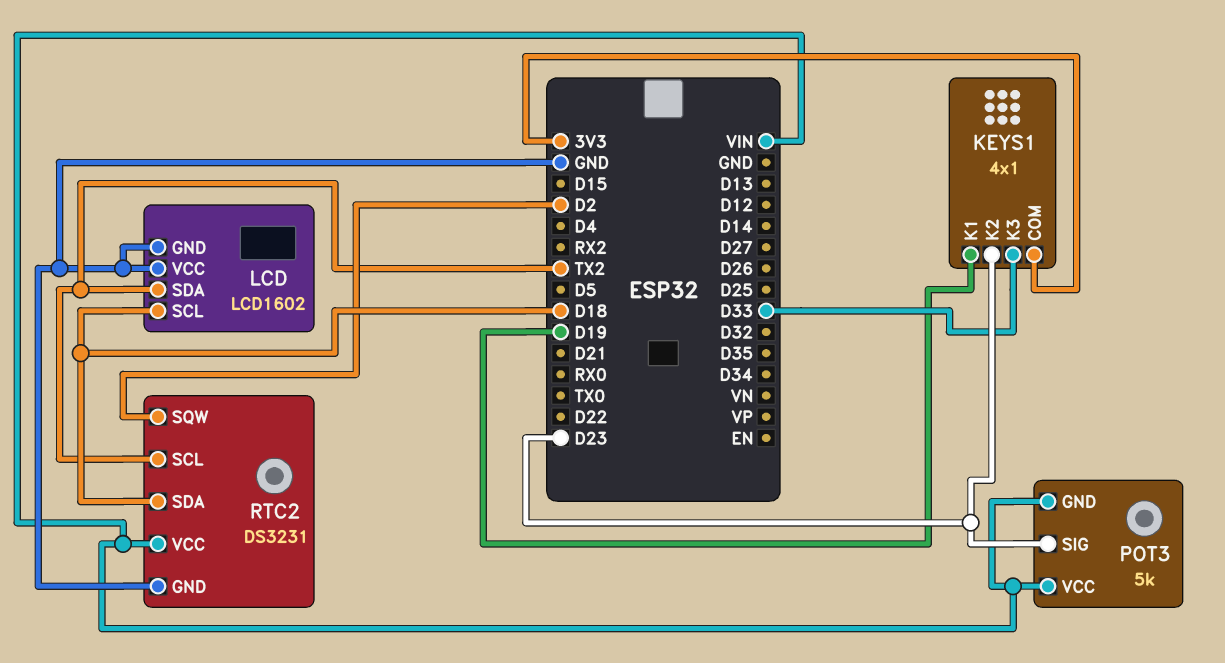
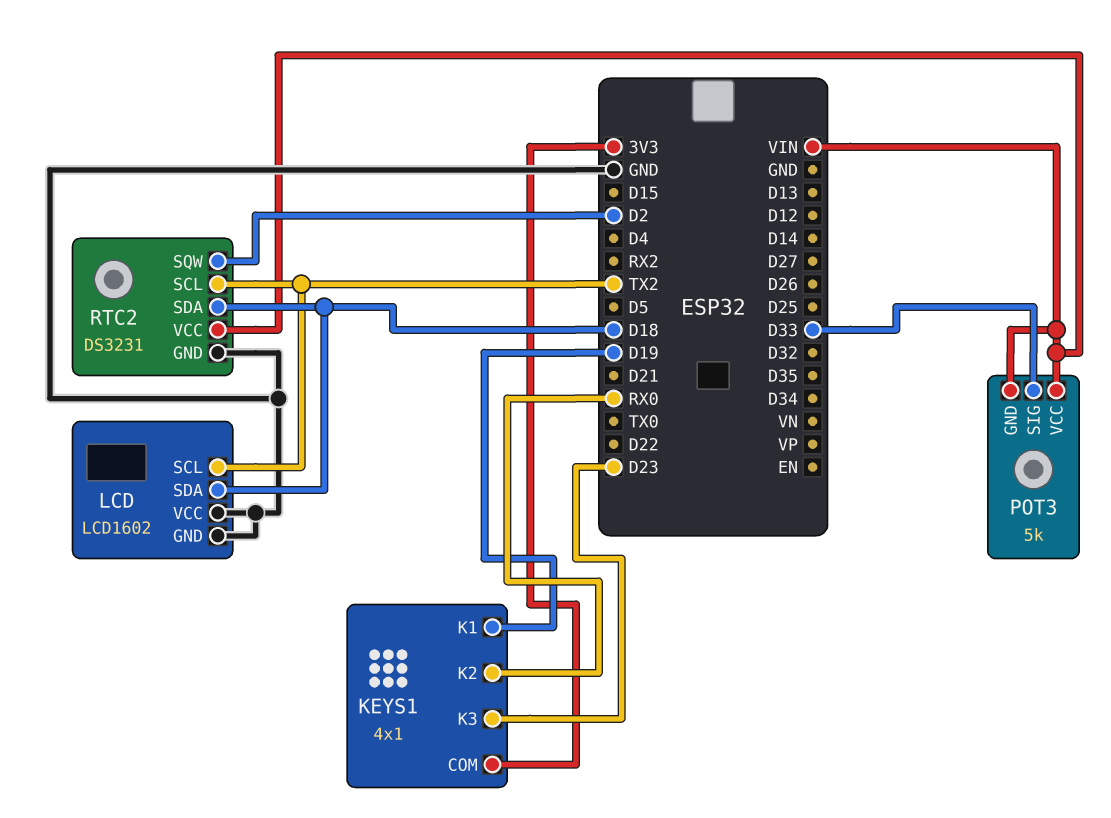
KEYS1 pin K2: D23 -> RX0
KEYS1 pin K3: D33 -> D23
LCD pin SCL: D18 -> TX2
LCD pin SDA: TX2 -> D18
POT3 pin SIG: D23 -> D33

